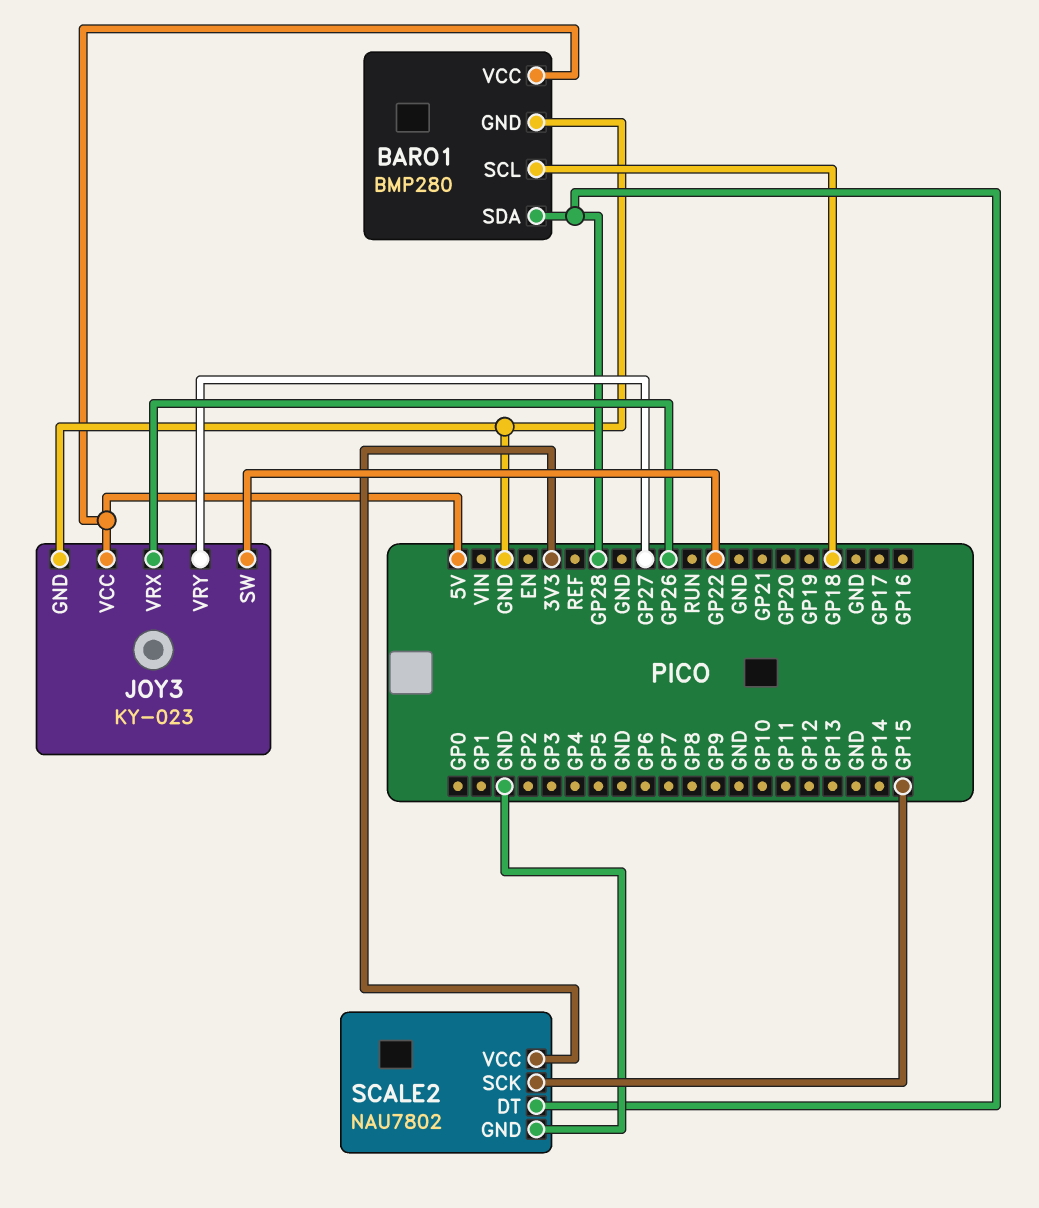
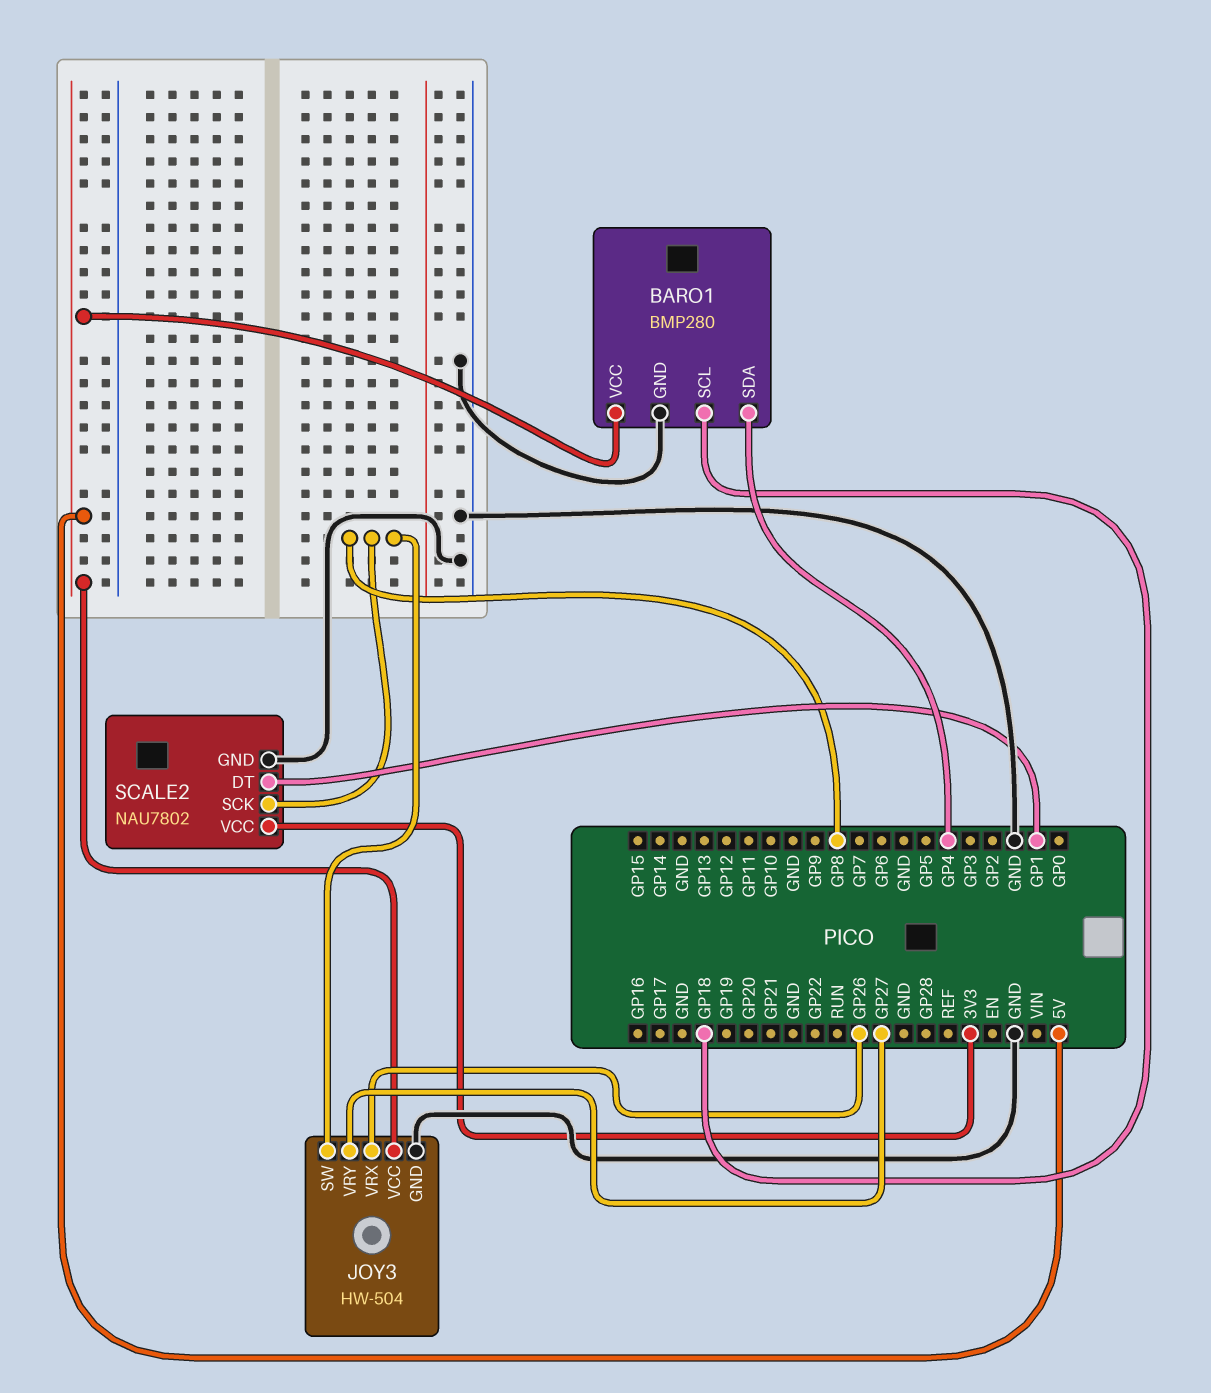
BARO1 pin SDA: GP28 -> GP4
JOY3: KY-023 -> HW-504
JOY3 pin SW: GP22 -> GP8
SCALE2 pin DT: GP28 -> GP1
SCALE2 pin SCK: GP15 -> GP8

